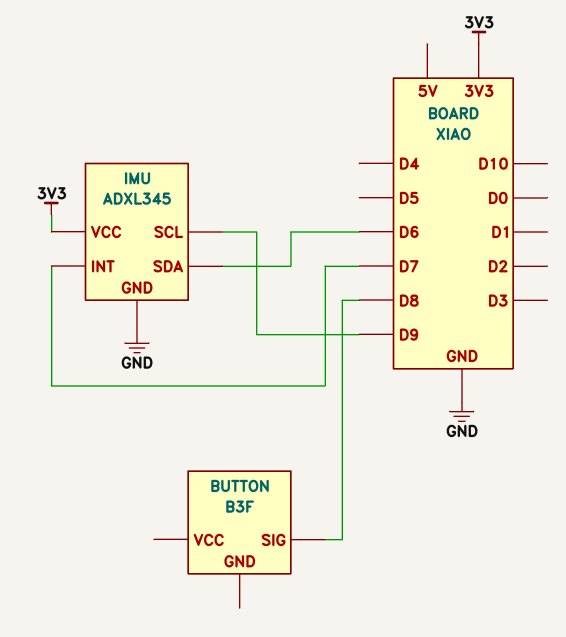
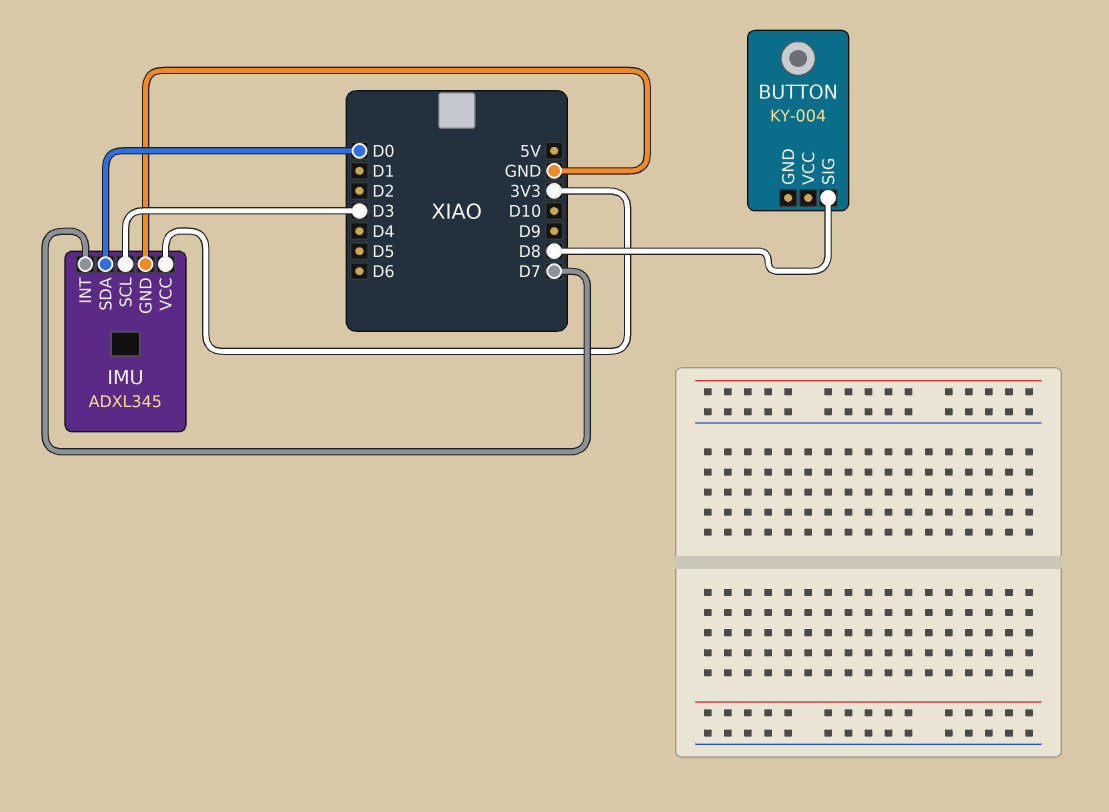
BUTTON: B3F -> KY-004
IMU pin SCL: D9 -> D3
IMU pin SDA: D6 -> D0

